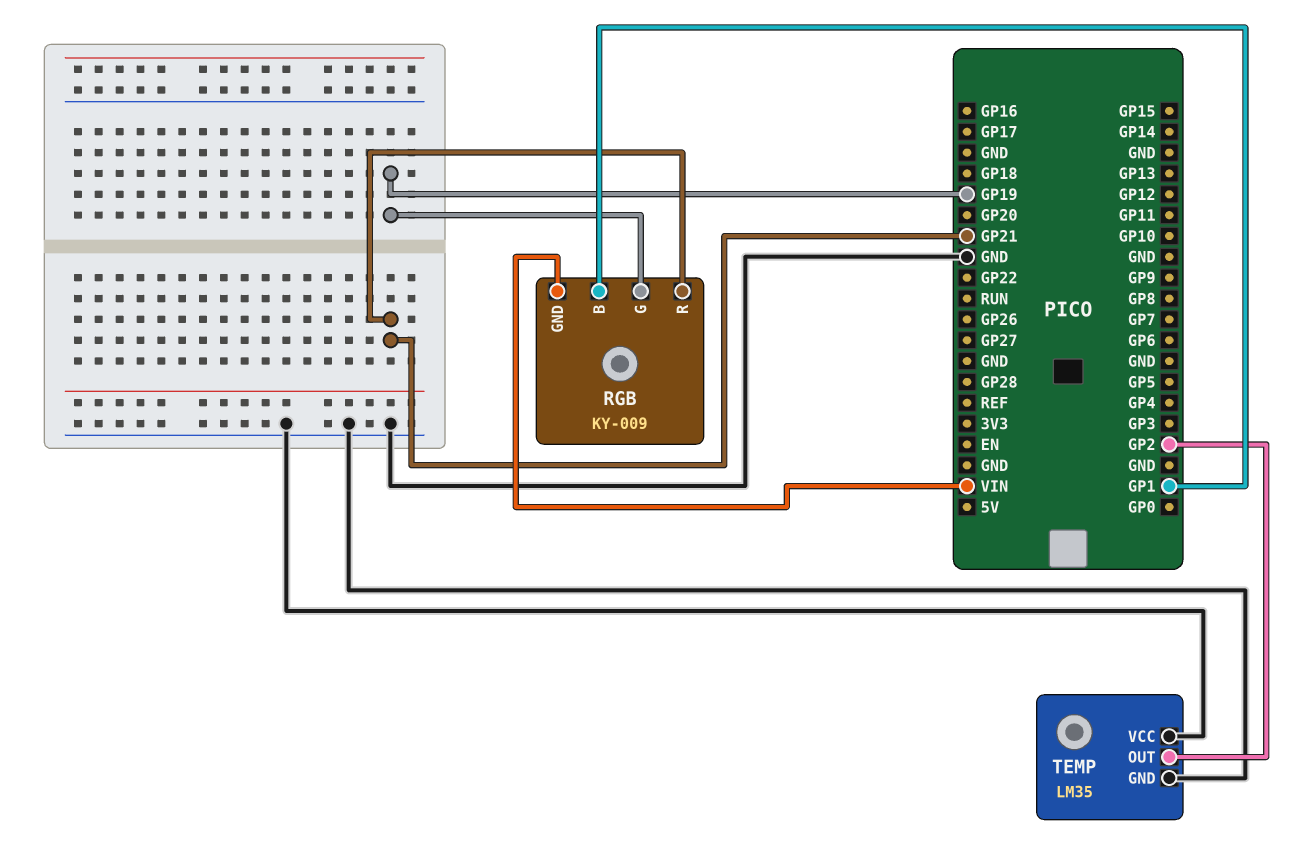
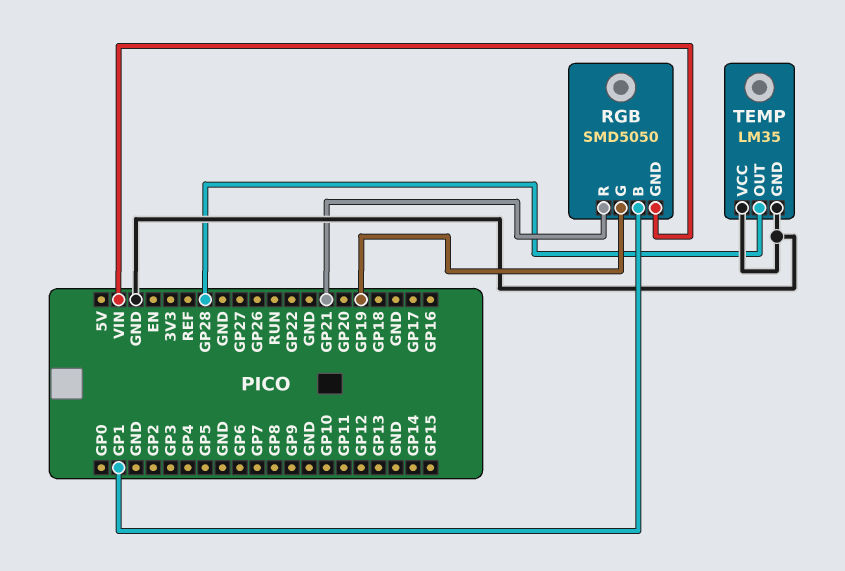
RGB: KY-009 -> SMD5050
TEMP pin OUT: GP2 -> GP28

